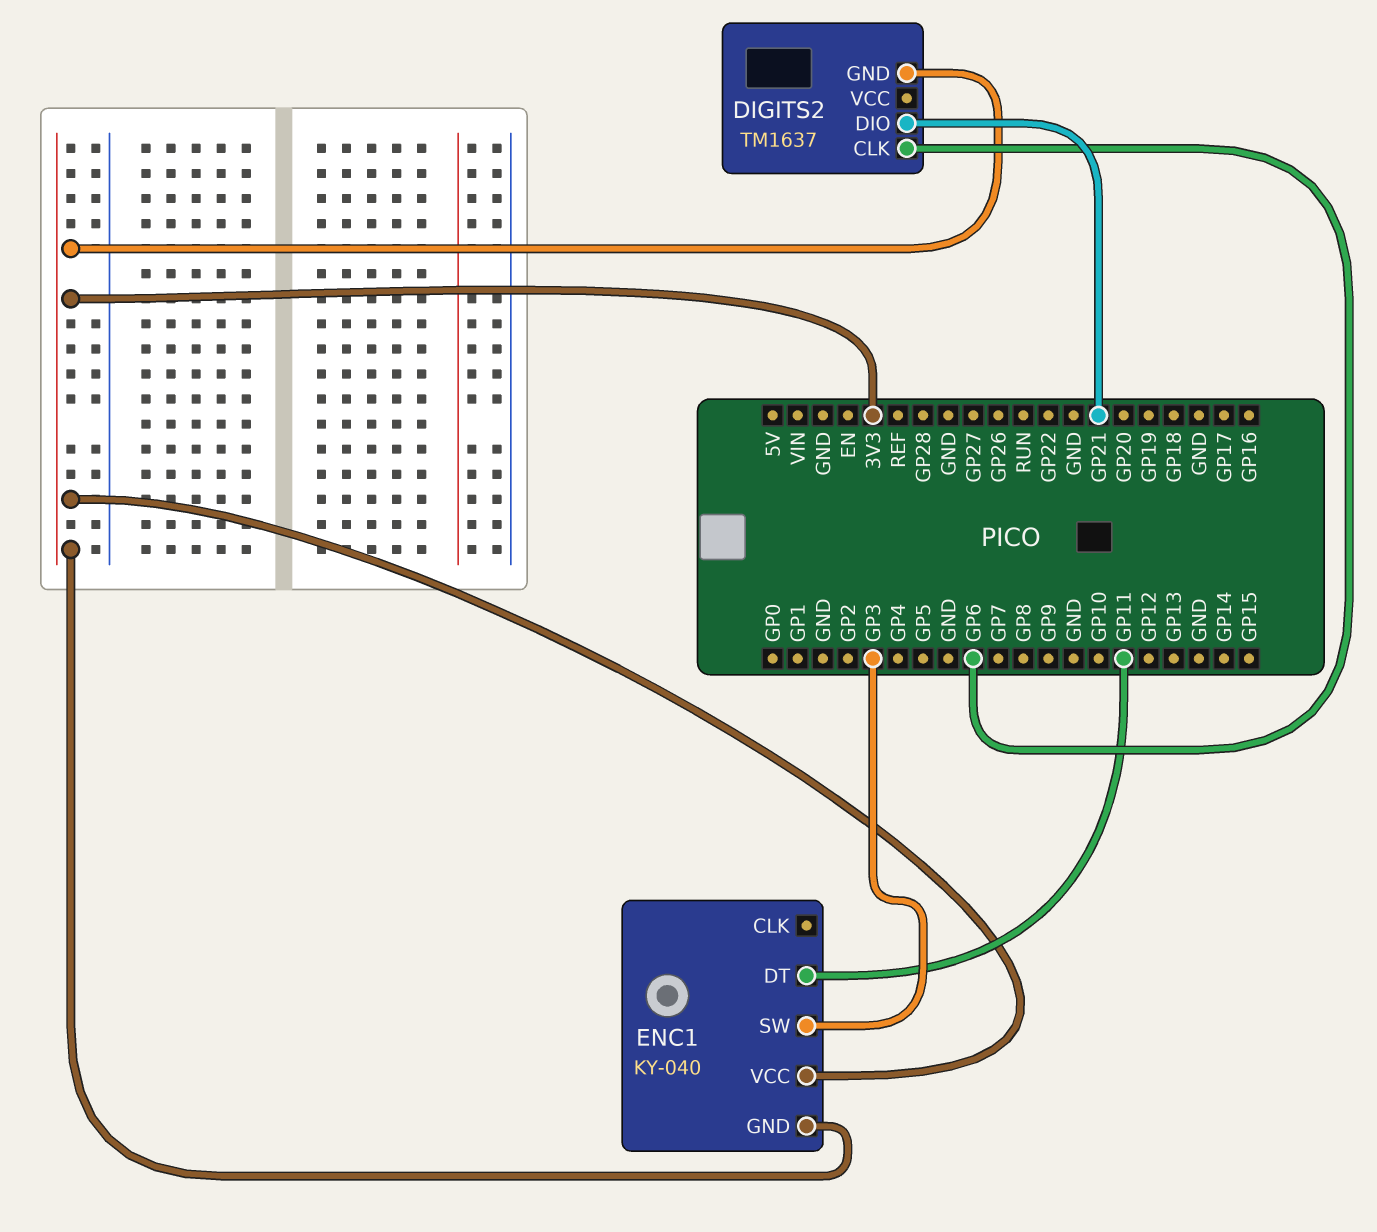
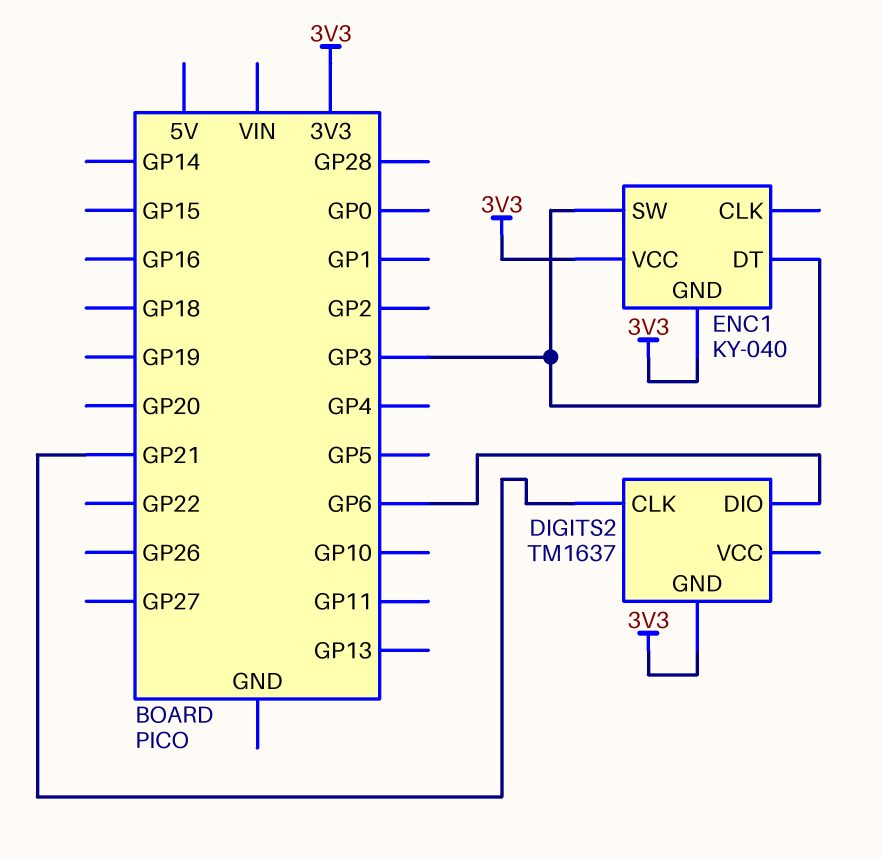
DIGITS2 pin CLK: GP6 -> GP21
DIGITS2 pin DIO: GP21 -> GP6
ENC1 pin DT: GP11 -> GP3

